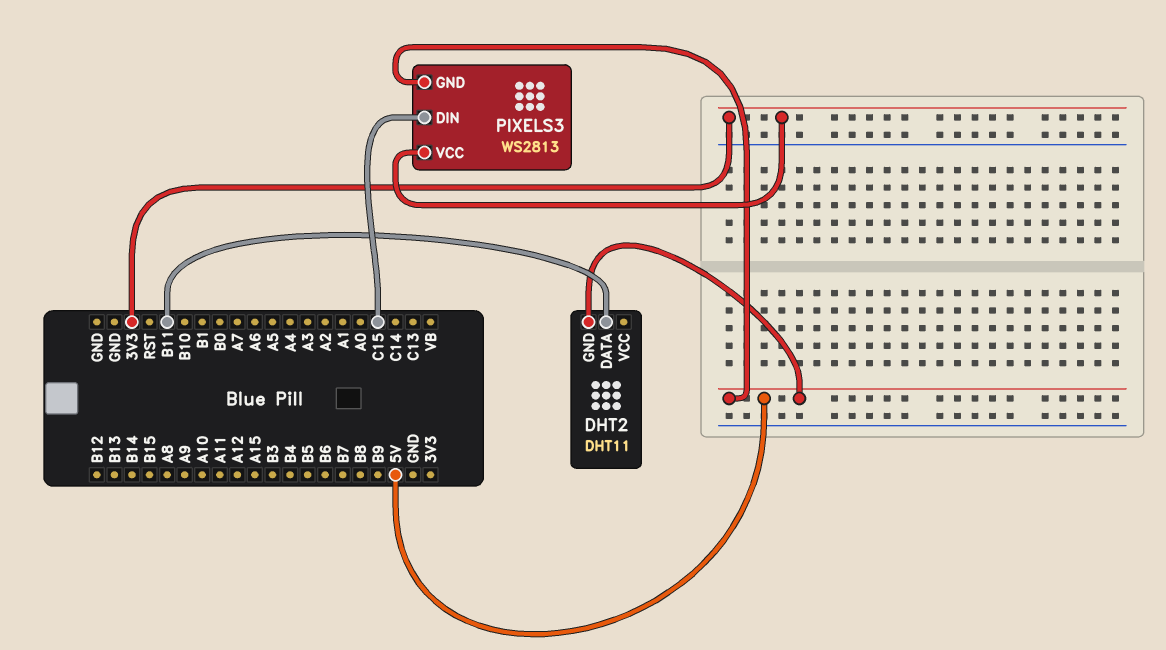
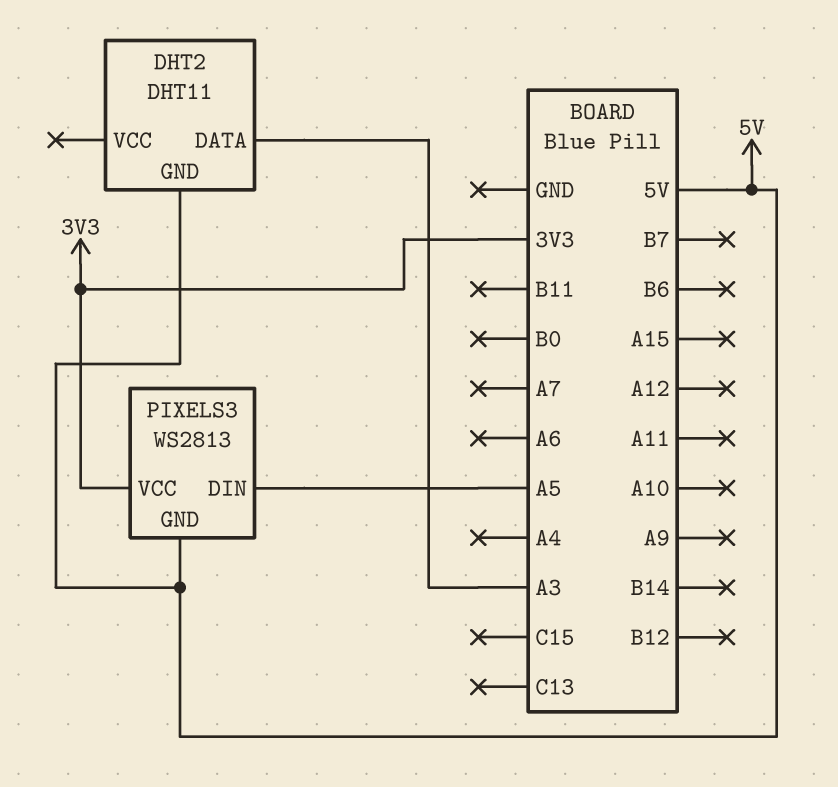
DHT2 pin DATA: B11 -> A3
PIXELS3 pin DIN: C15 -> A5

